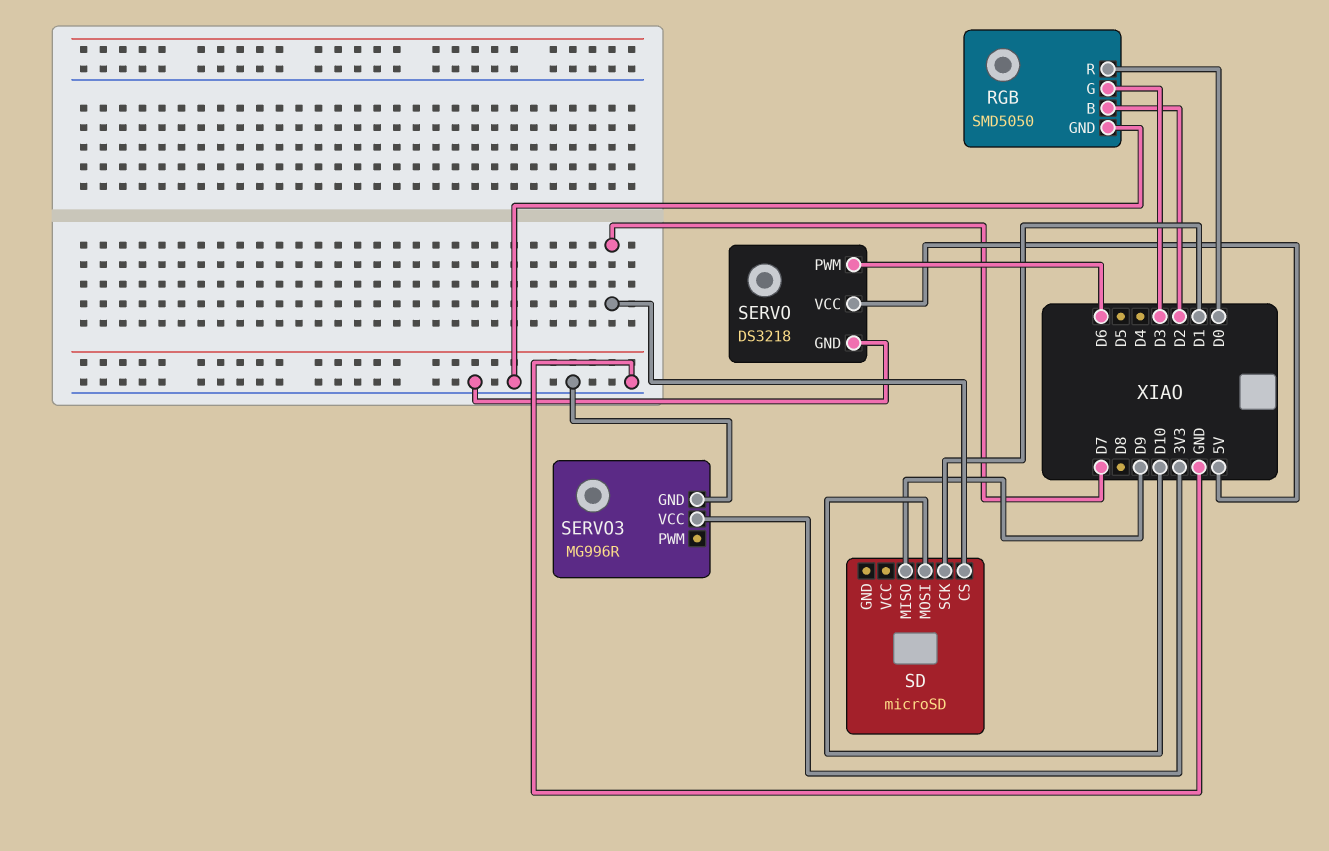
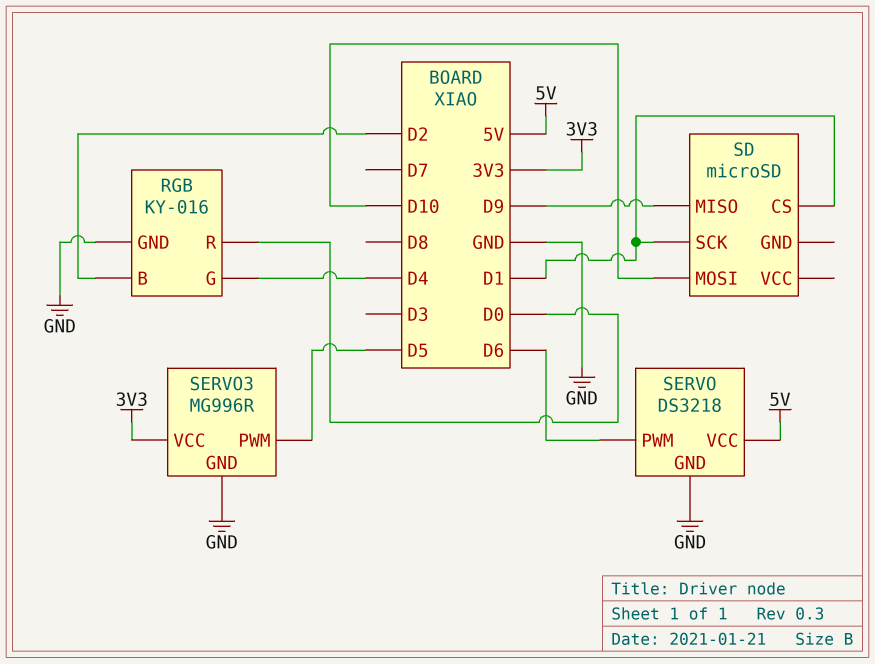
RGB: SMD5050 -> KY-016
RGB pin G: D3 -> D4
SD pin CS: D7 -> D1
SERVO3 pin PWM: none -> D5

